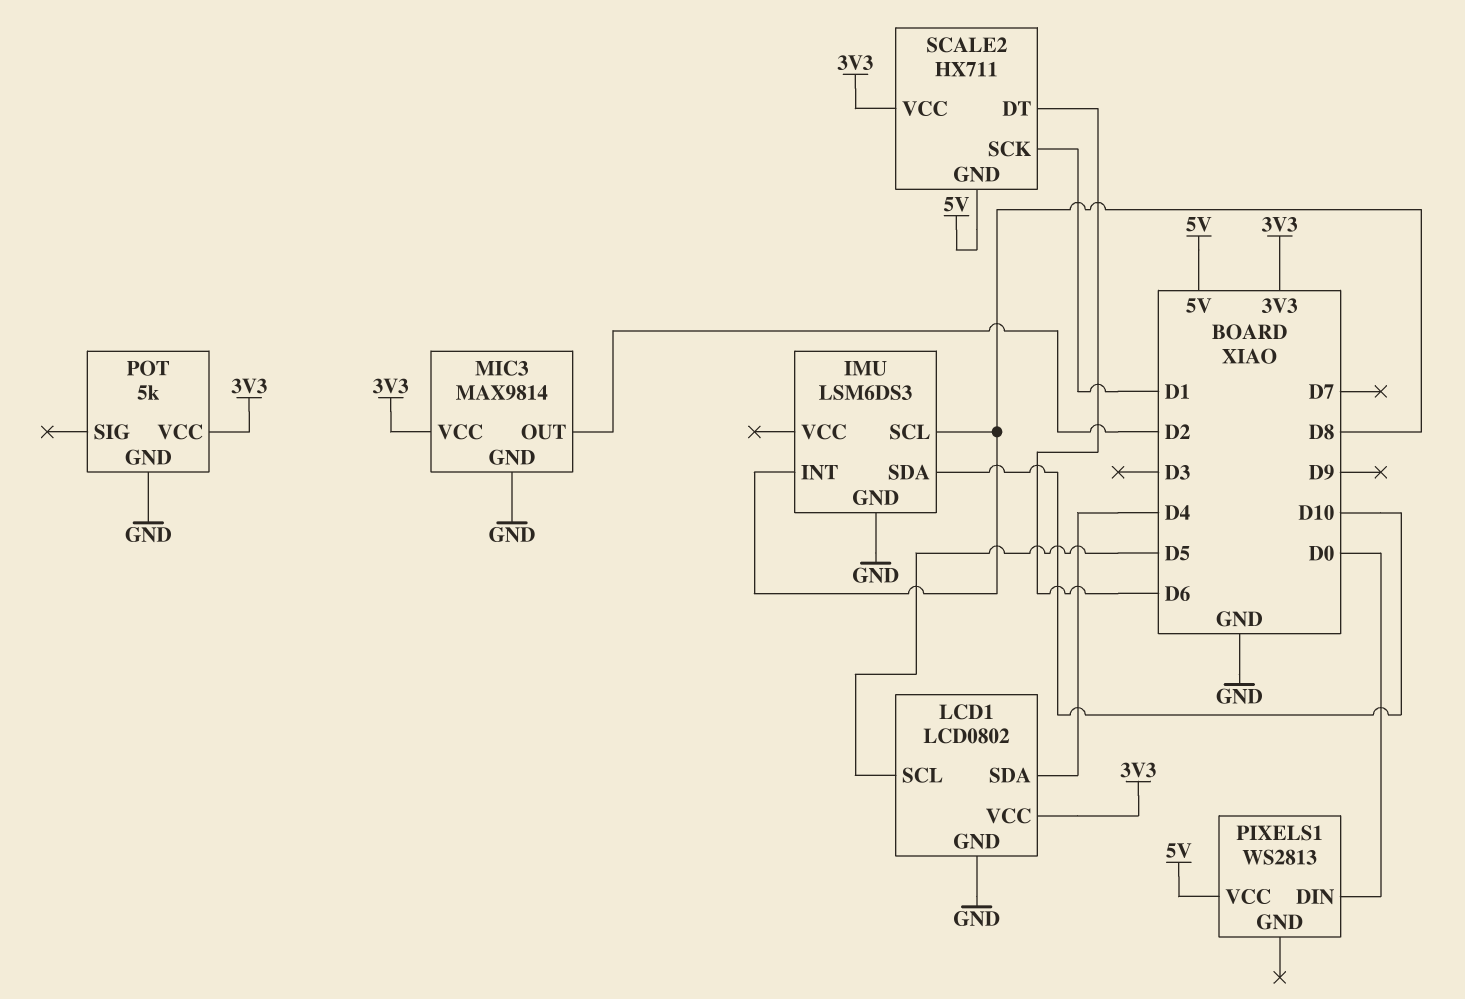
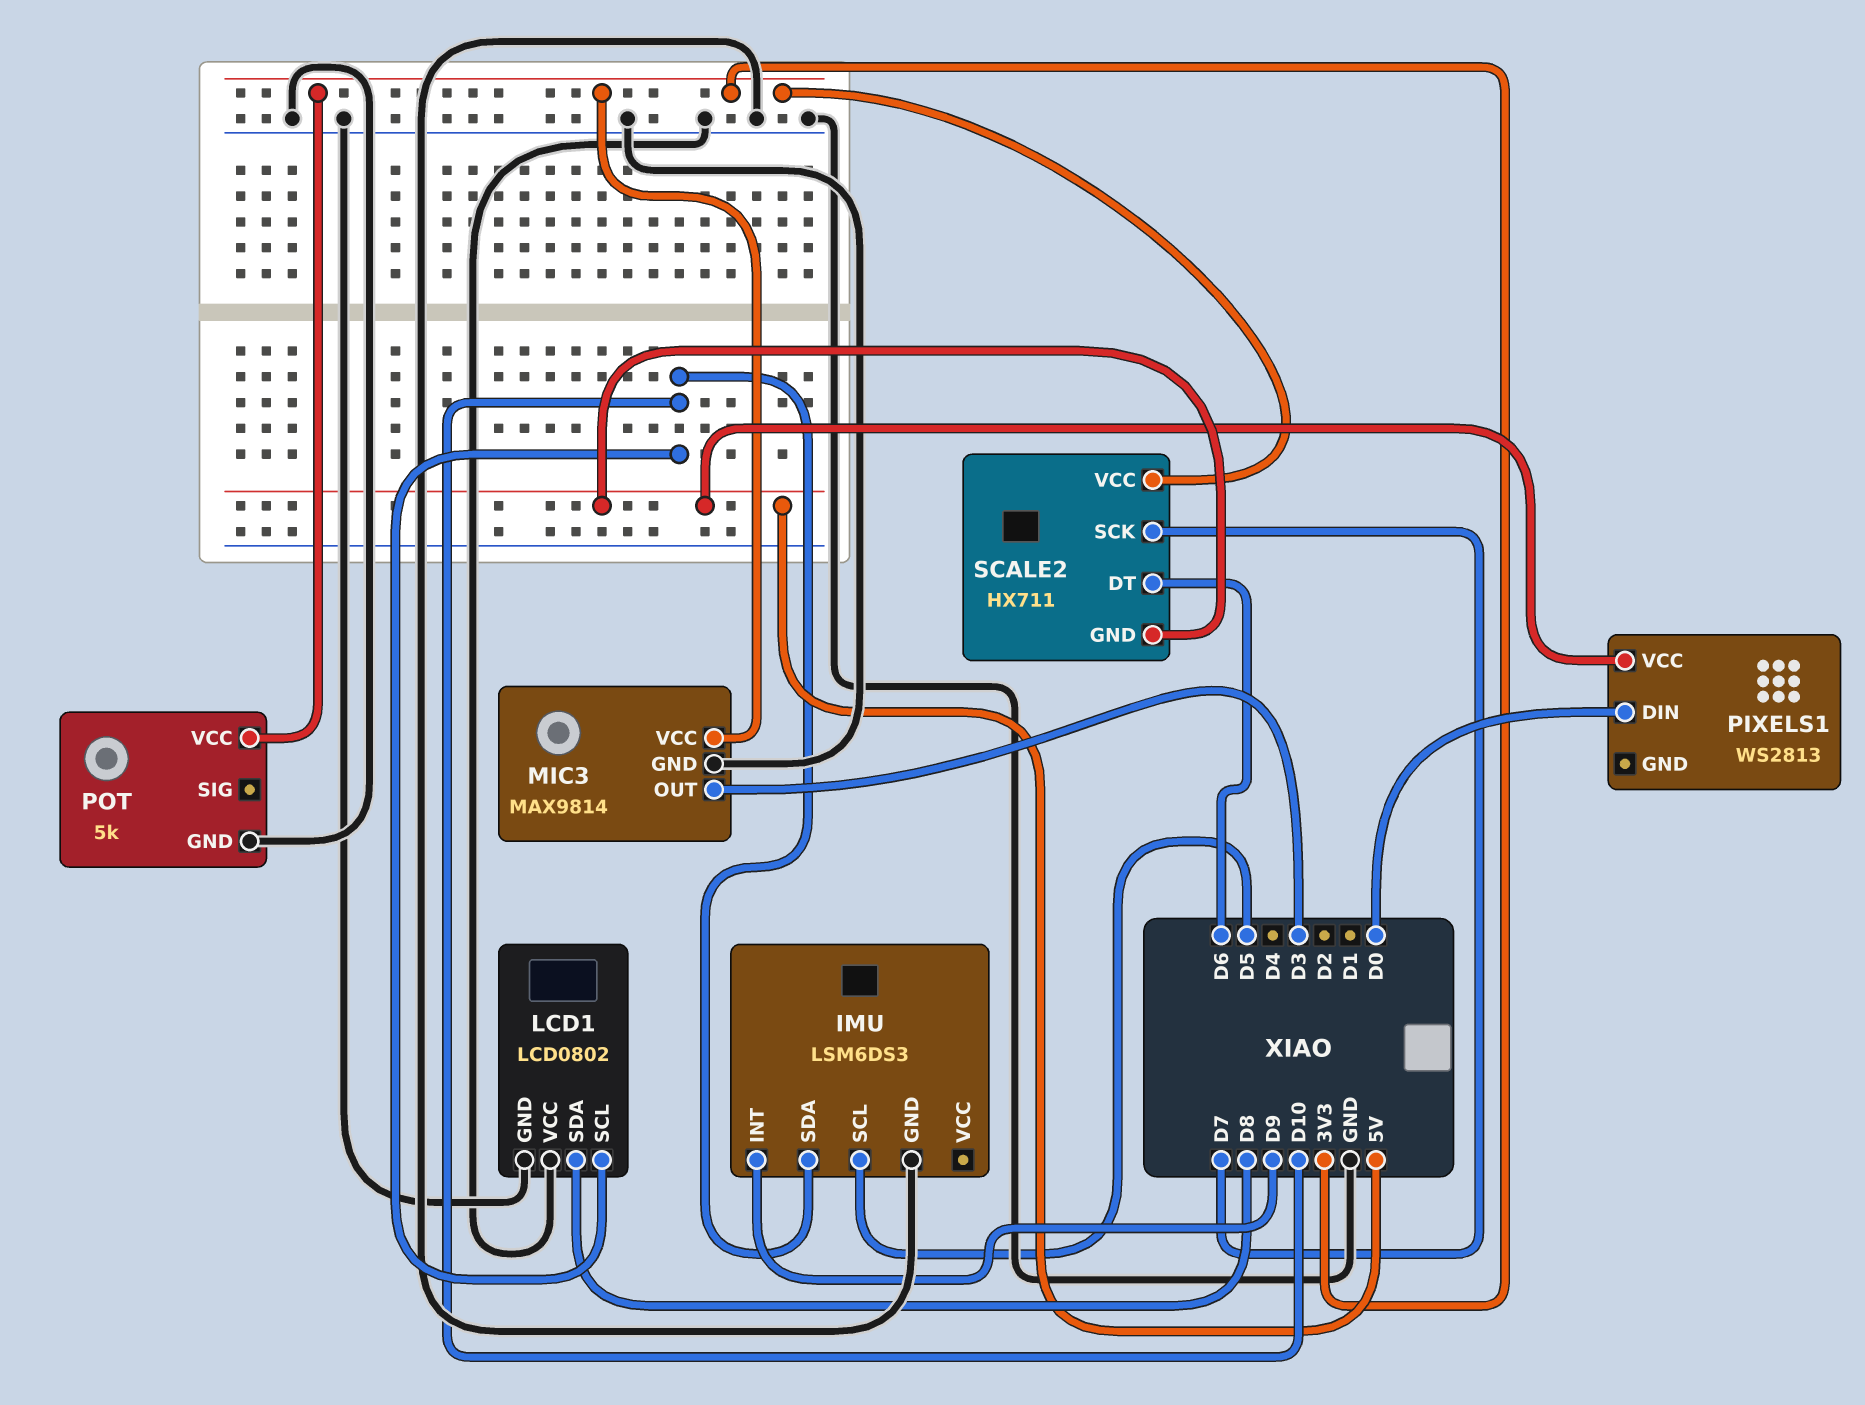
IMU pin INT: D8 -> D9
IMU pin SCL: D8 -> D5
LCD1 pin SCL: D5 -> D10
LCD1 pin SDA: D4 -> D8
LCD1 pin VCC: 3V3 -> GND
MIC3 pin OUT: D2 -> D3
SCALE2 pin SCK: D1 -> D7

